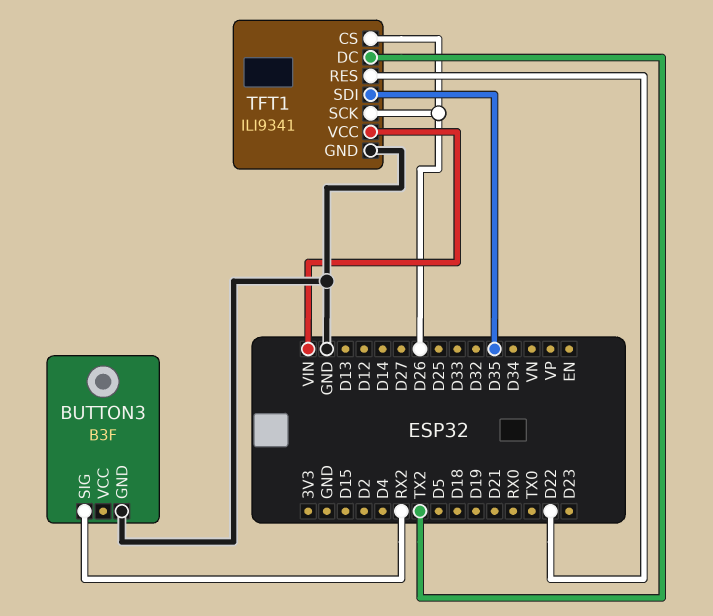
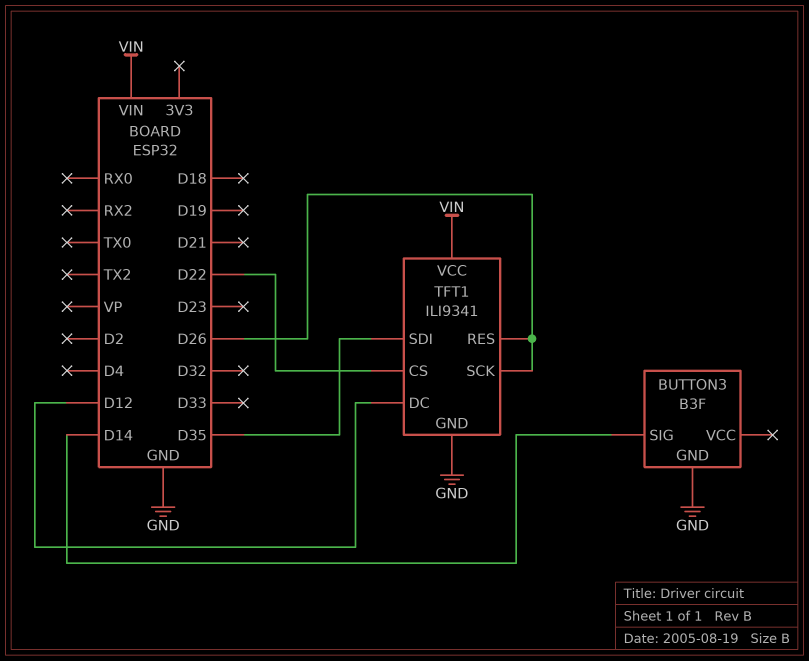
BUTTON3 pin SIG: RX2 -> D14
TFT1 pin CS: D26 -> D22
TFT1 pin DC: TX2 -> D12
TFT1 pin RES: D22 -> D26

